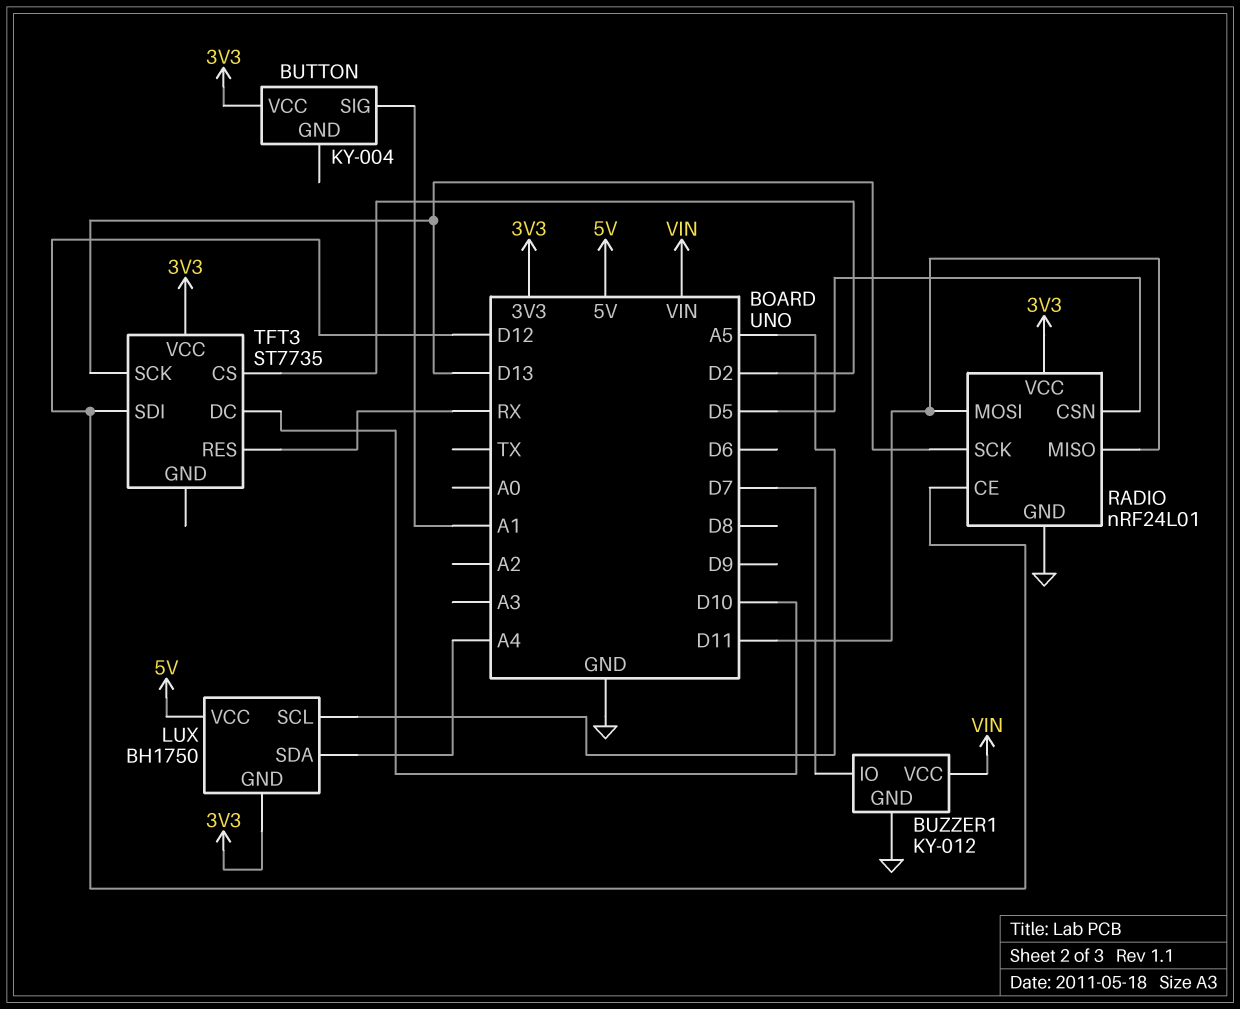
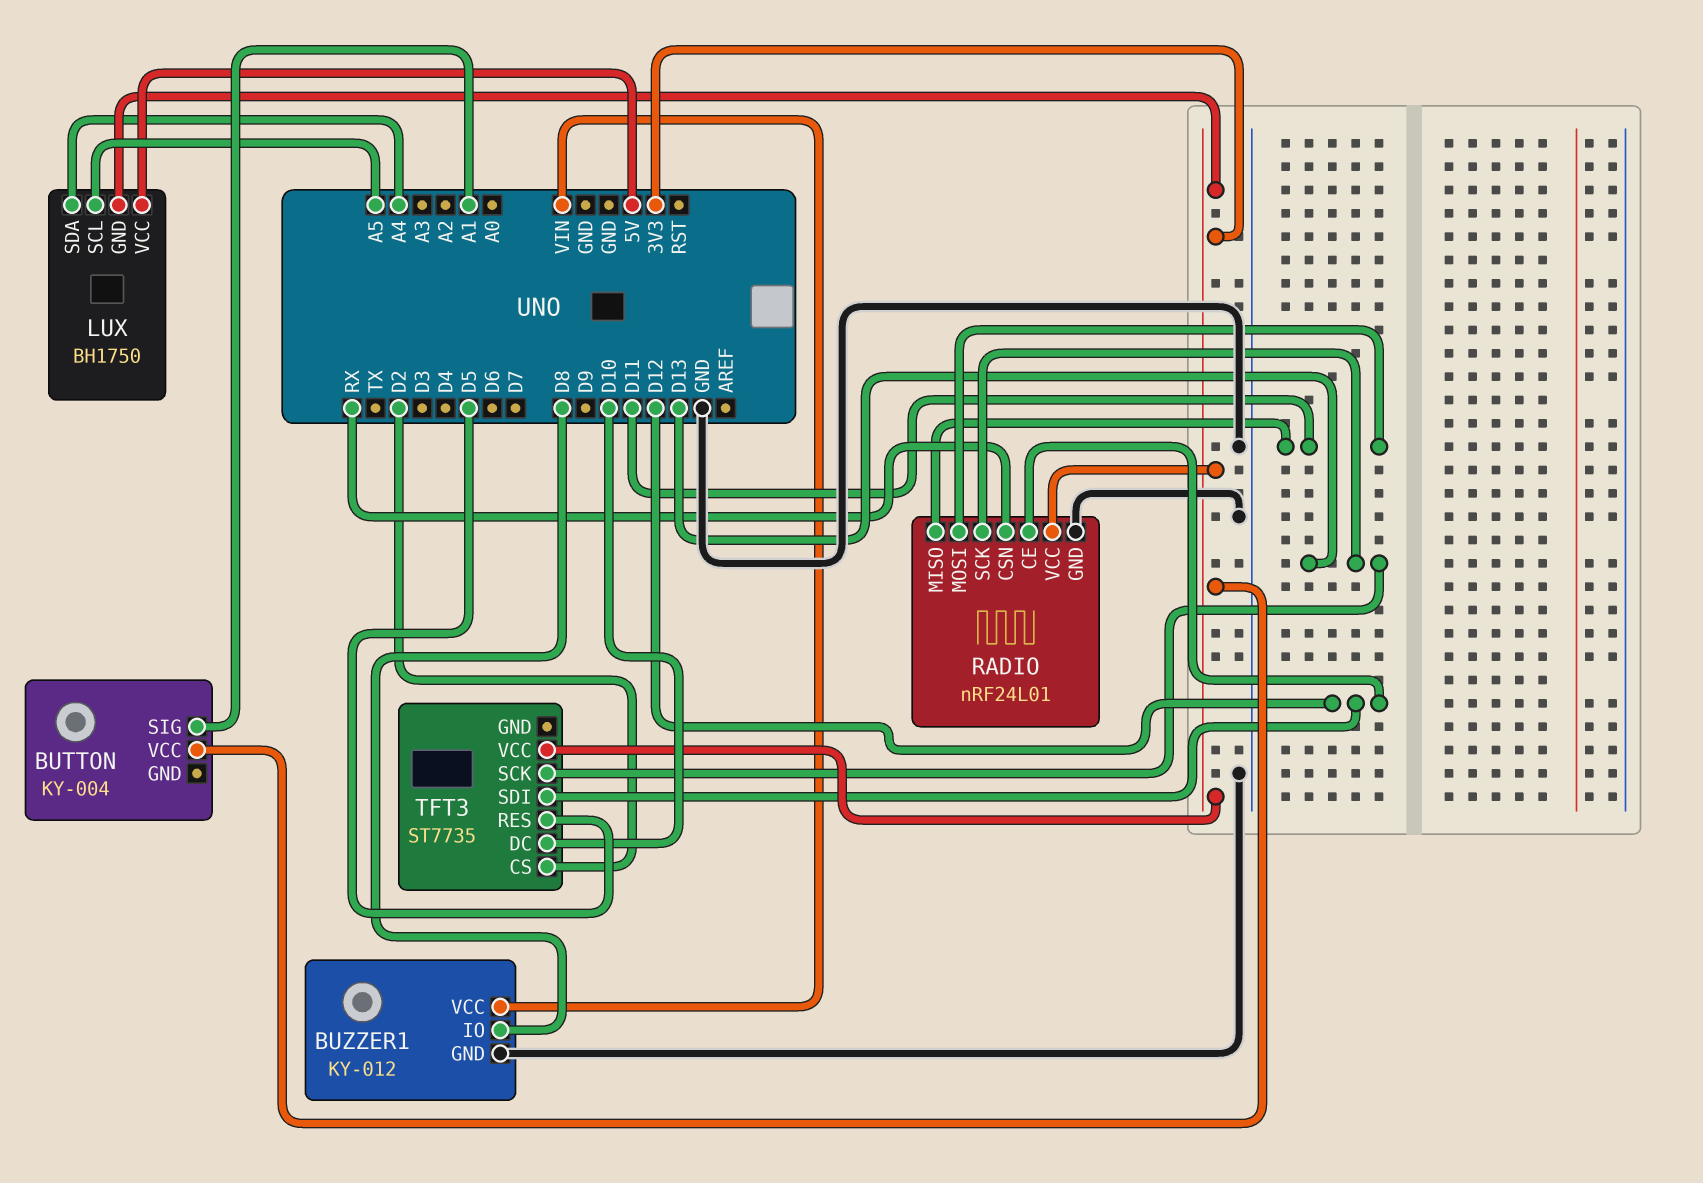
BUZZER1 pin IO: D7 -> D8
RADIO pin CSN: D5 -> RX
TFT3 pin RES: RX -> D5

